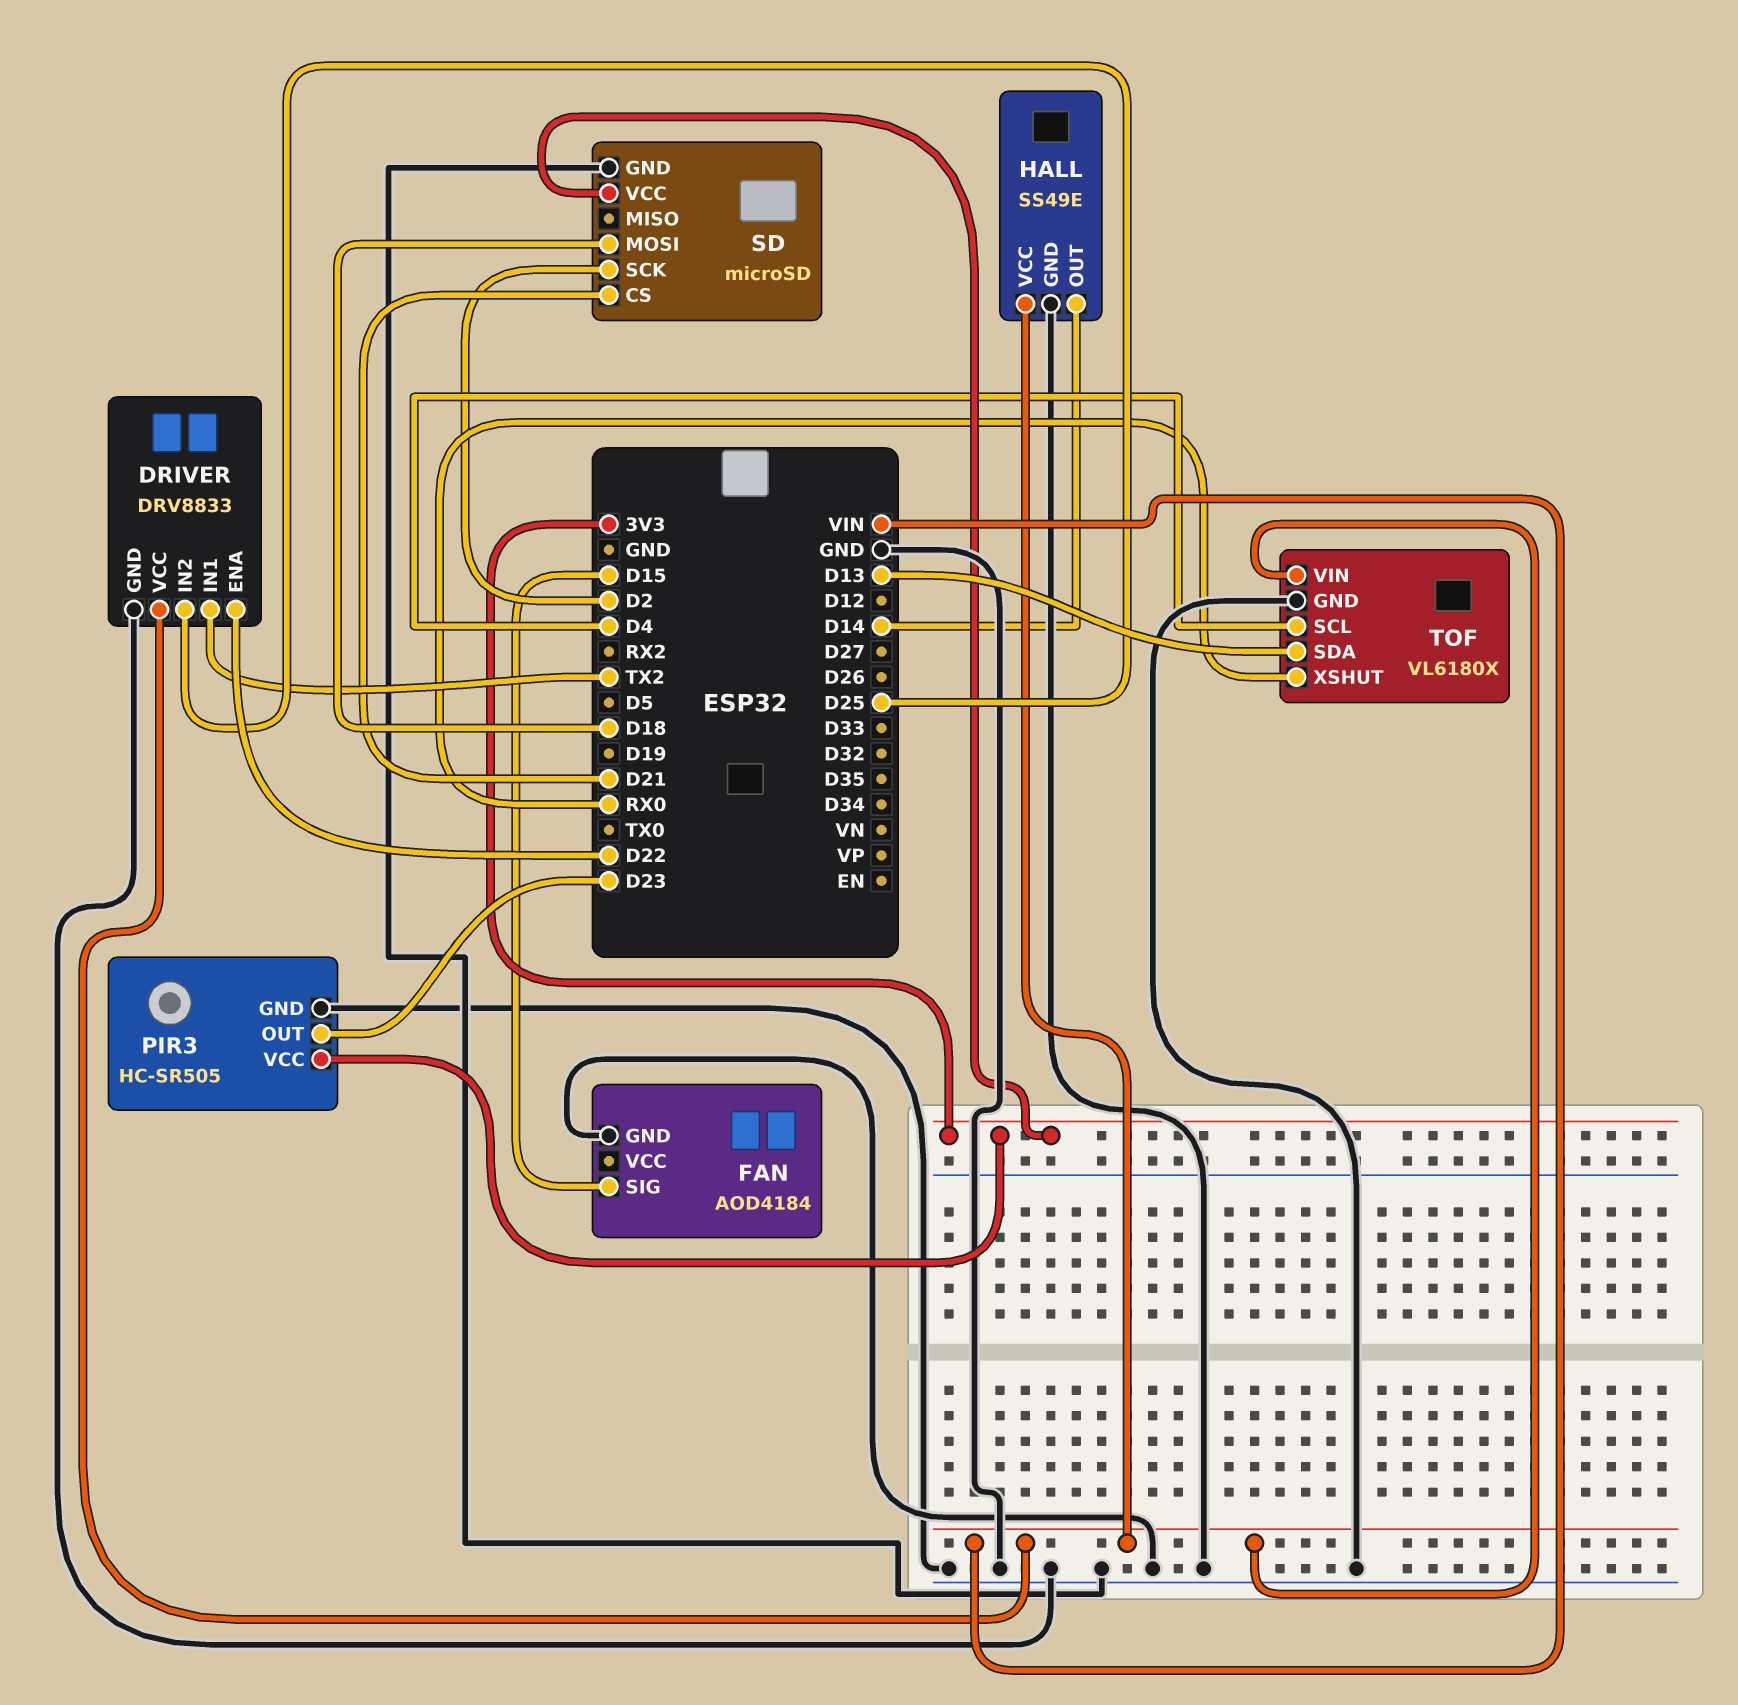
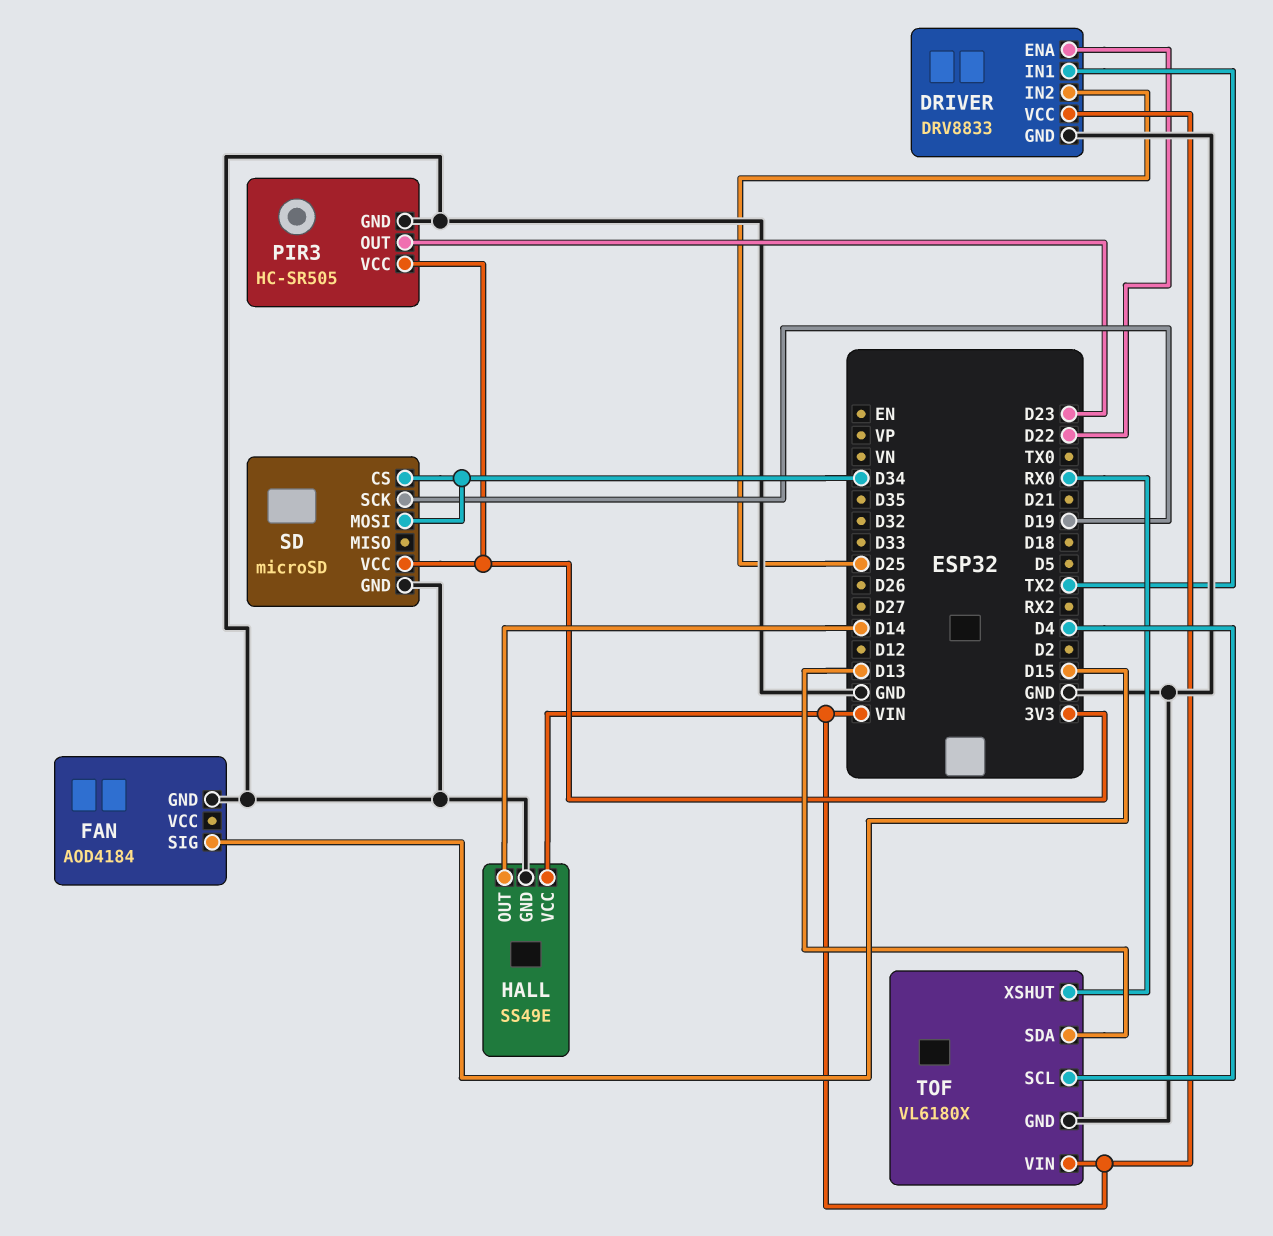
SD pin CS: D21 -> D34
SD pin MOSI: D18 -> D34
SD pin SCK: D2 -> D19

